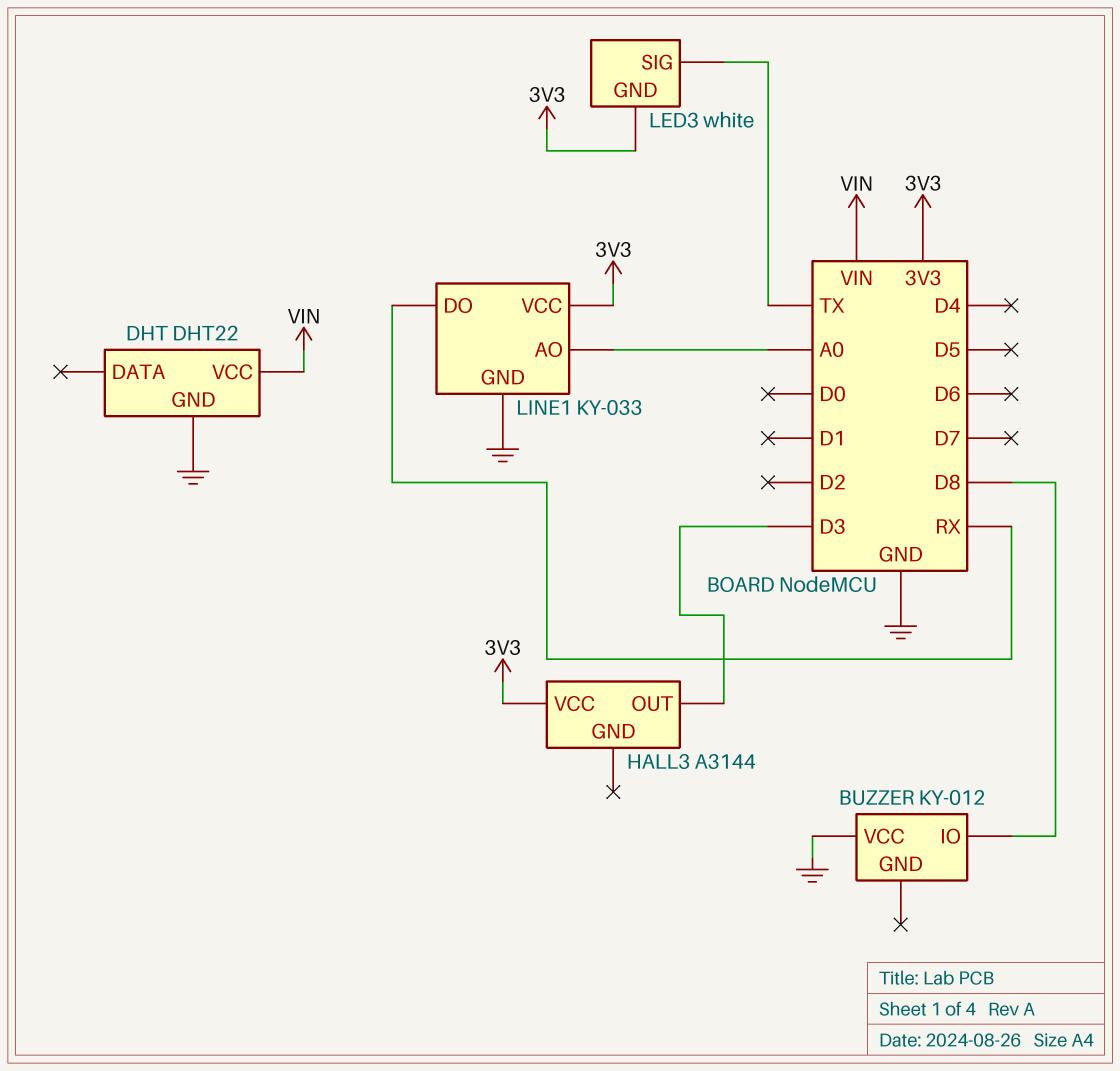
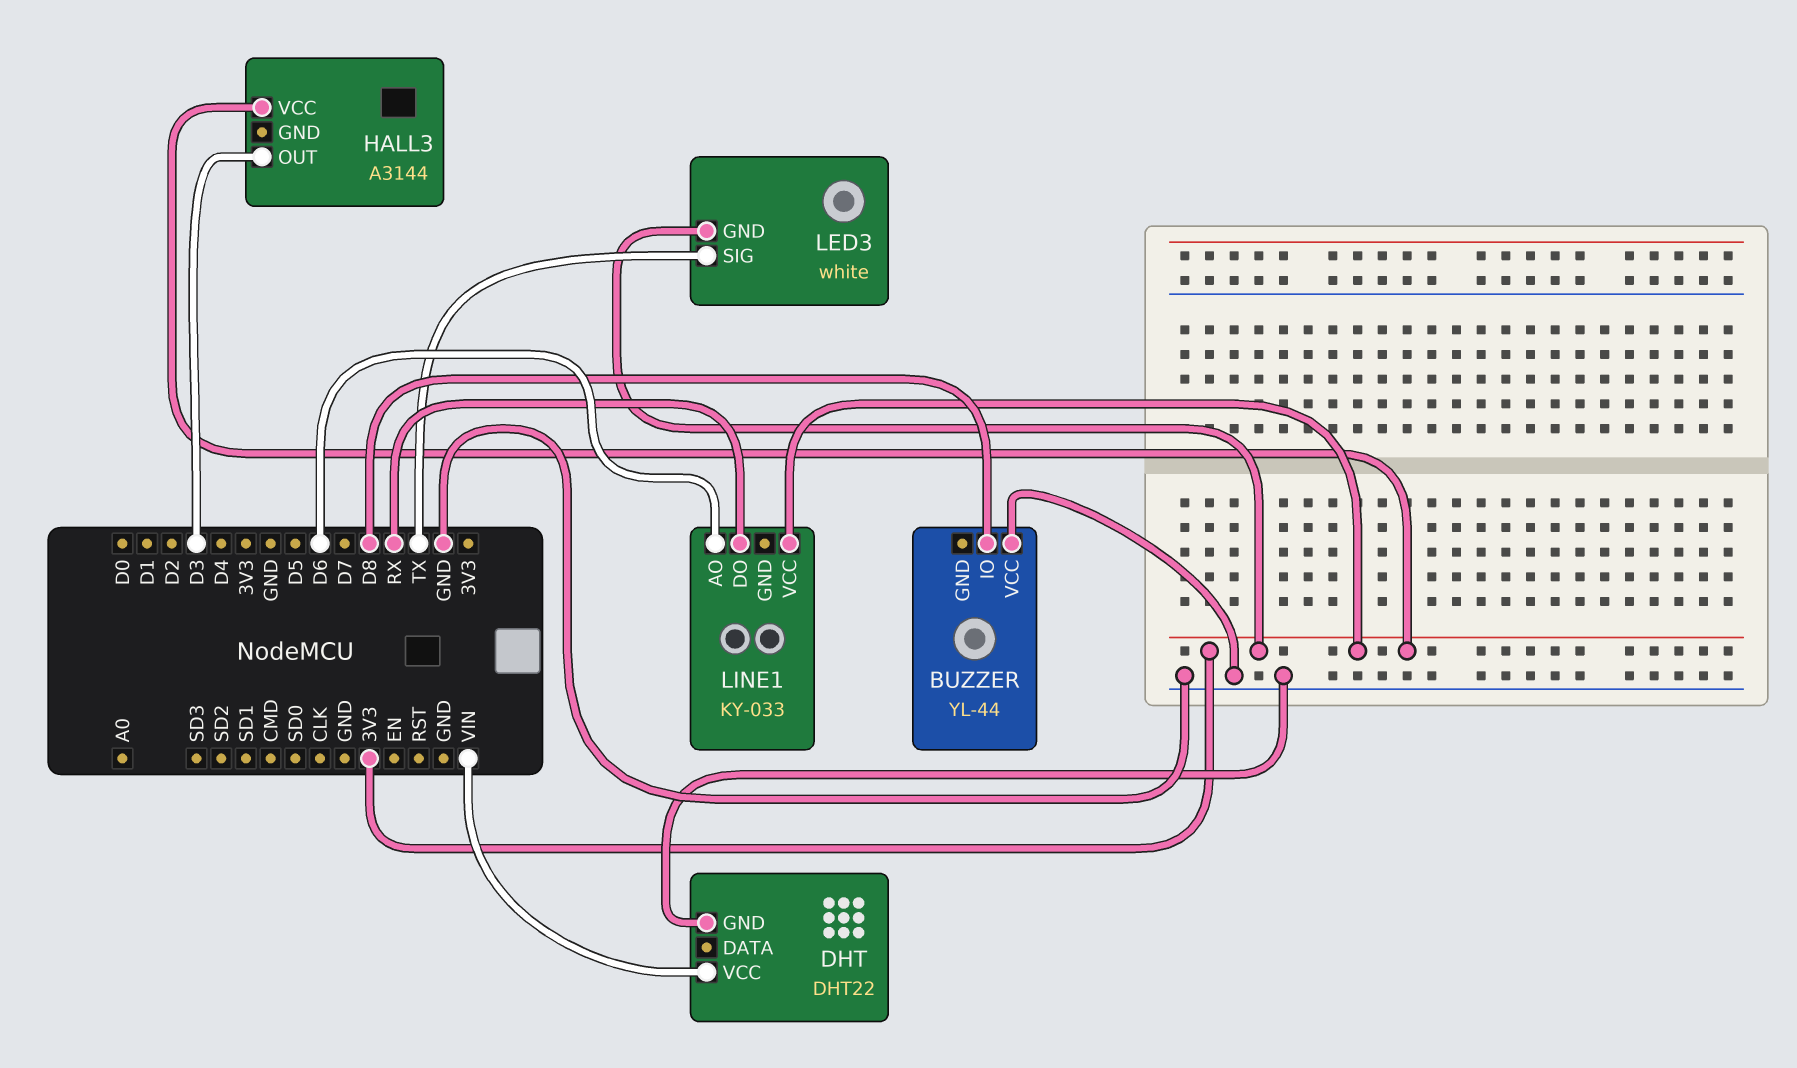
BUZZER: KY-012 -> YL-44
LINE1 pin AO: A0 -> D6
LINE1 pin GND: GND -> none

